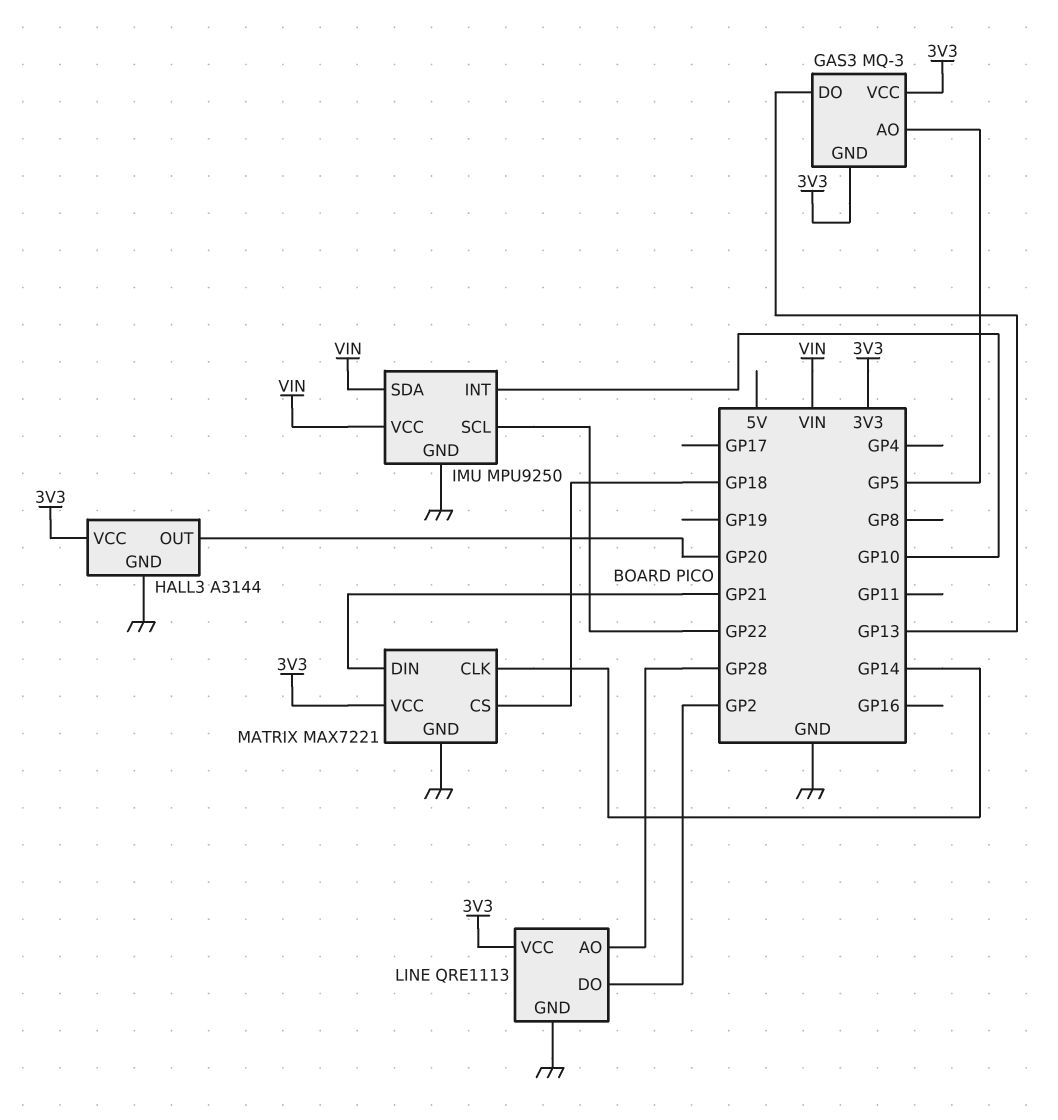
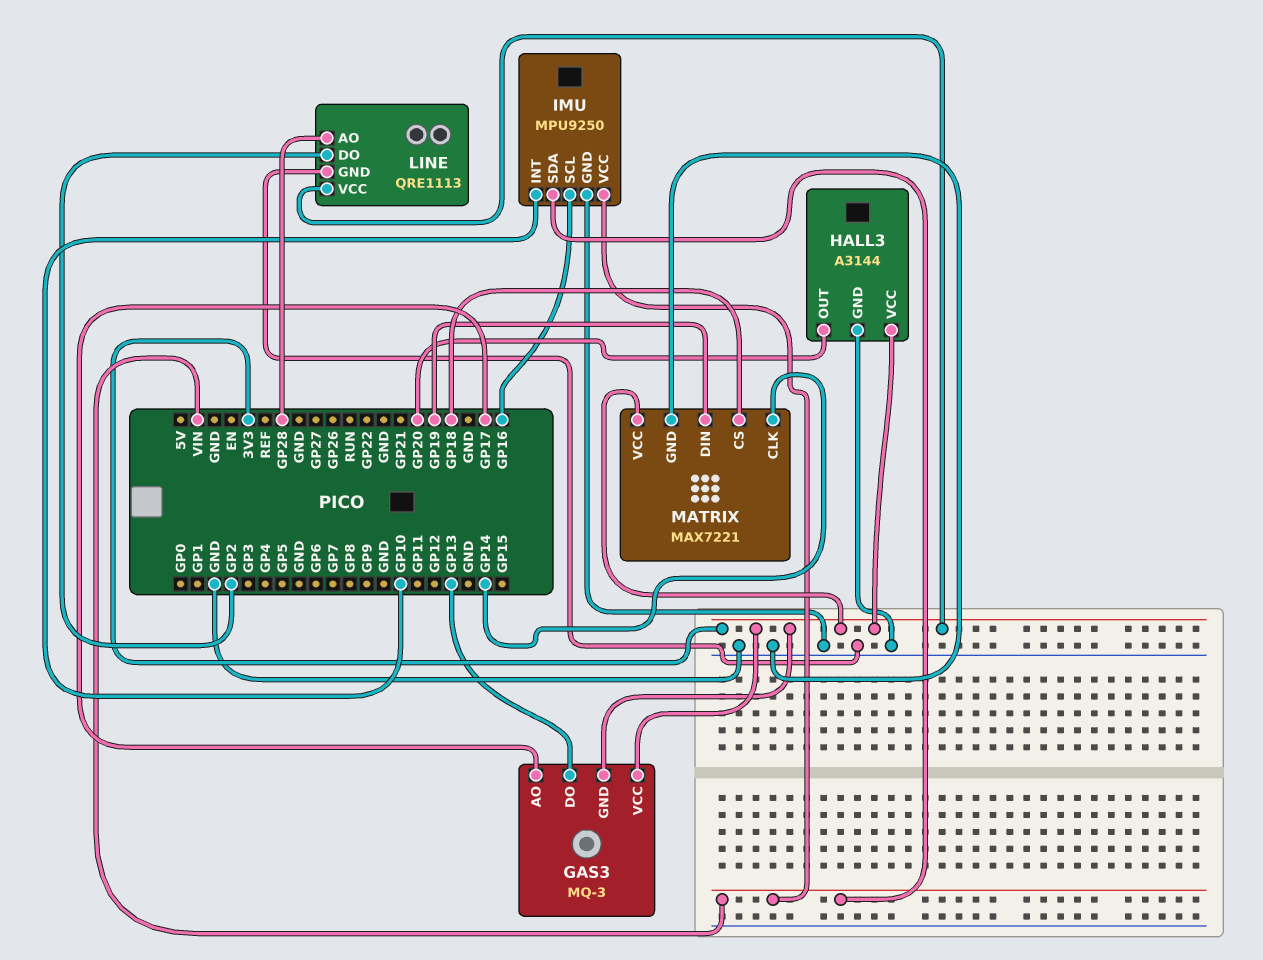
GAS3 pin AO: GP5 -> GP17
IMU pin SCL: GP22 -> GP16
MATRIX pin DIN: GP21 -> GP19

